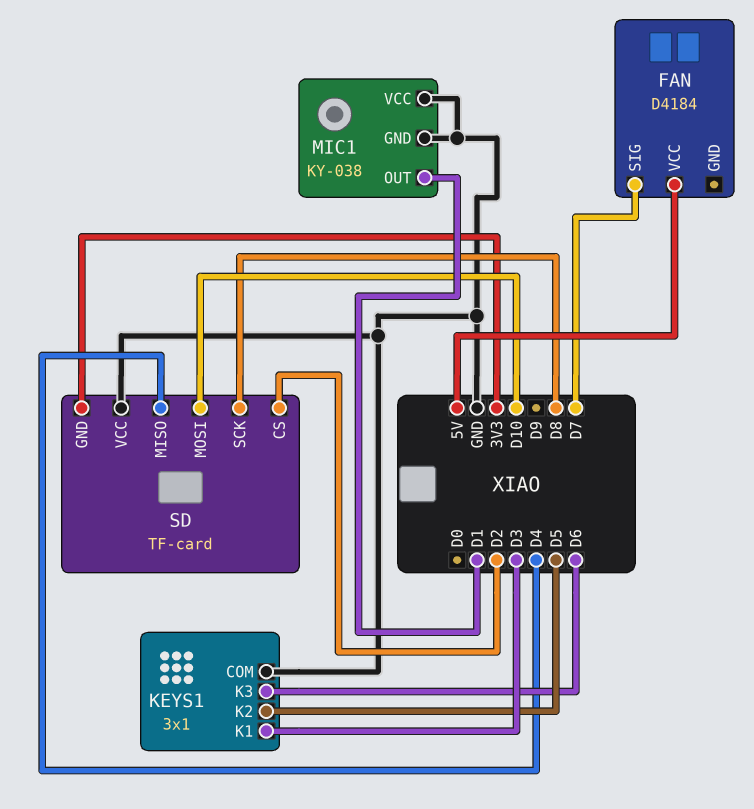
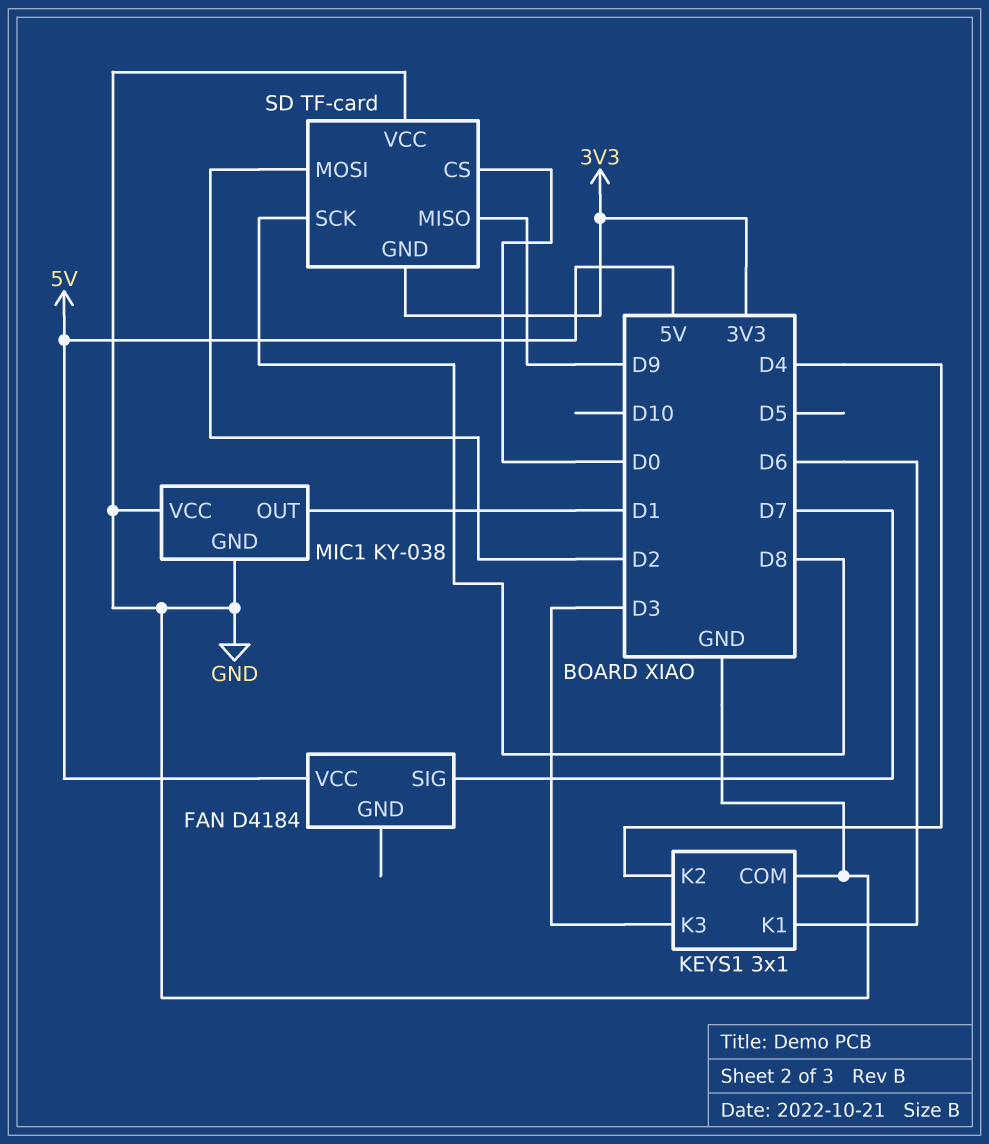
KEYS1 pin K1: D3 -> D6
KEYS1 pin K2: D5 -> D4
KEYS1 pin K3: D6 -> D3
SD pin CS: D2 -> D0
SD pin MISO: D4 -> D9
SD pin MOSI: D10 -> D2

